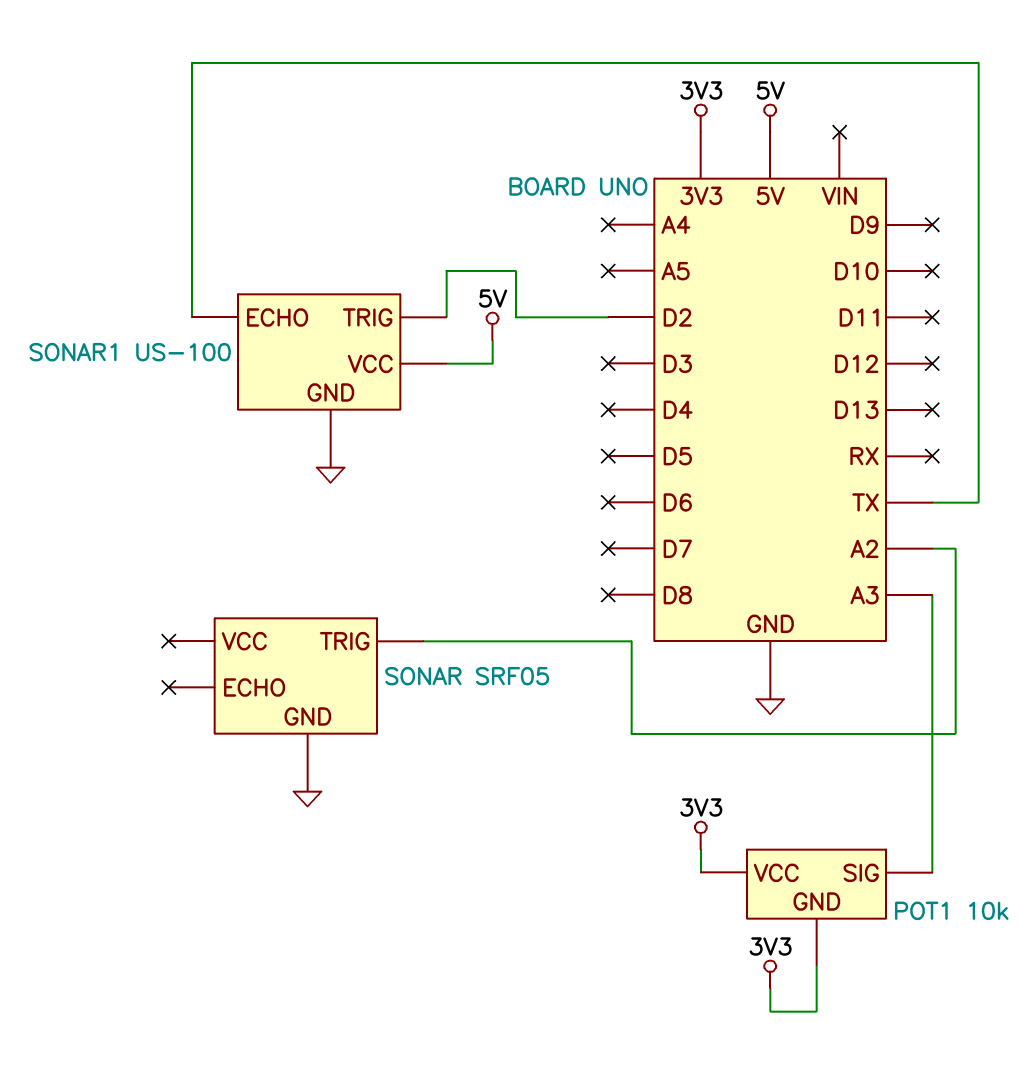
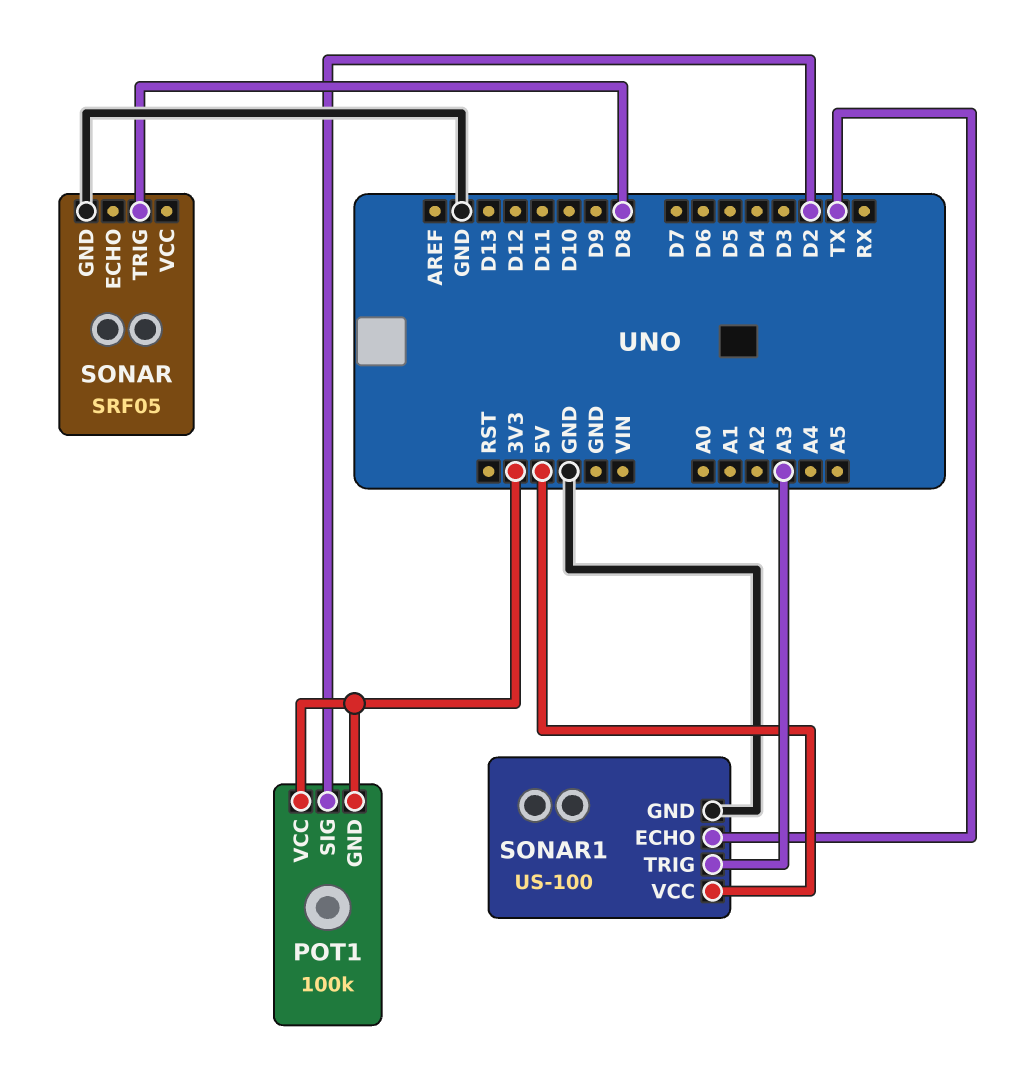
POT1: 10k -> 100k
POT1 pin SIG: A3 -> D2
SONAR pin TRIG: A2 -> D8
SONAR1 pin TRIG: D2 -> A3

